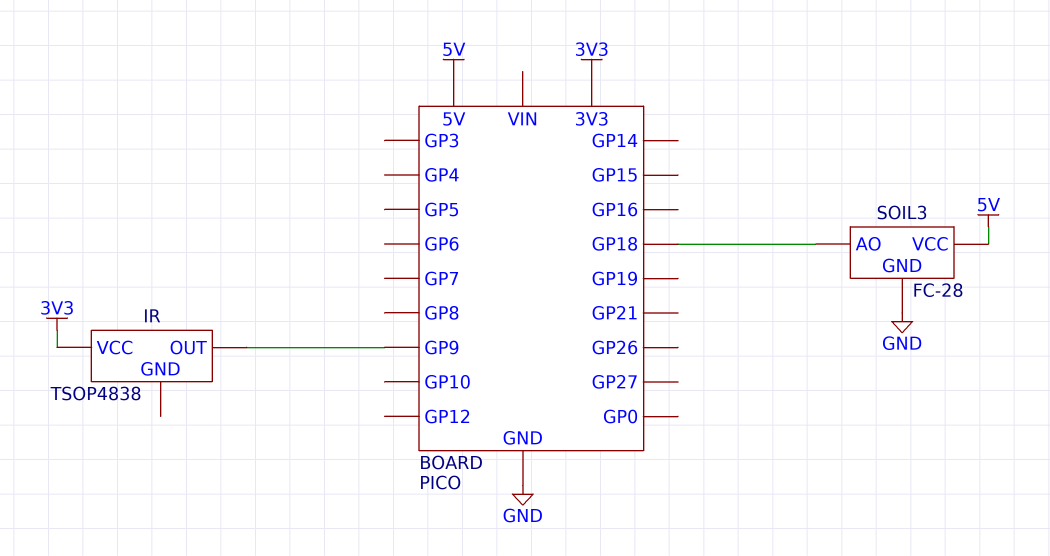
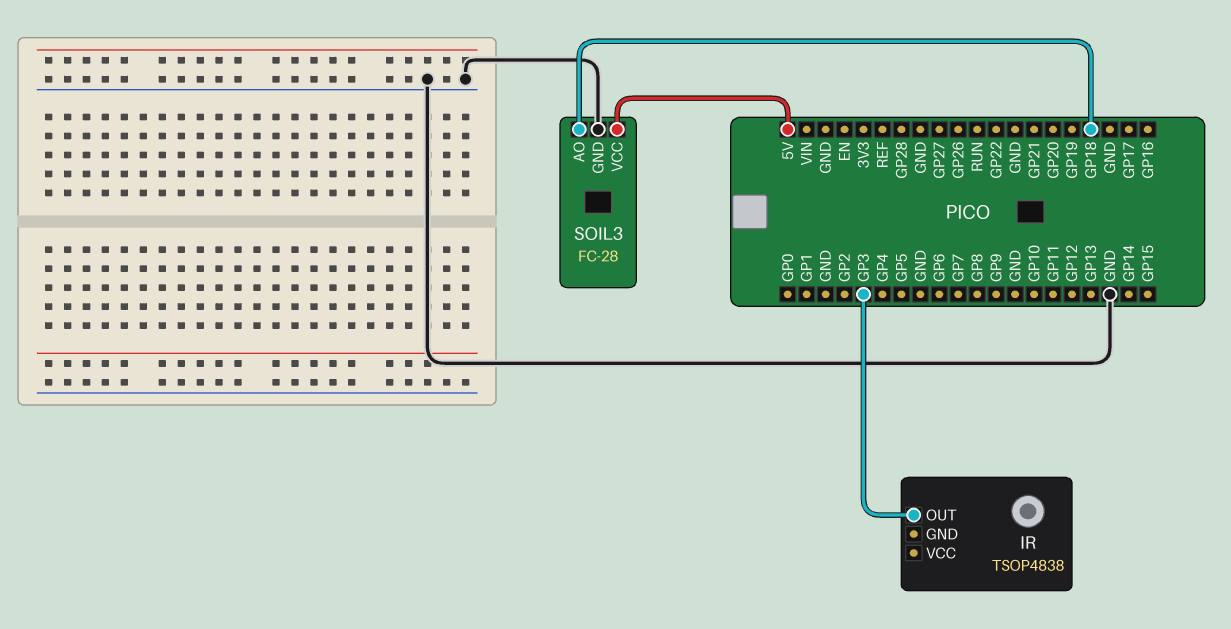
IR pin OUT: GP9 -> GP3
IR pin VCC: 3V3 -> none

